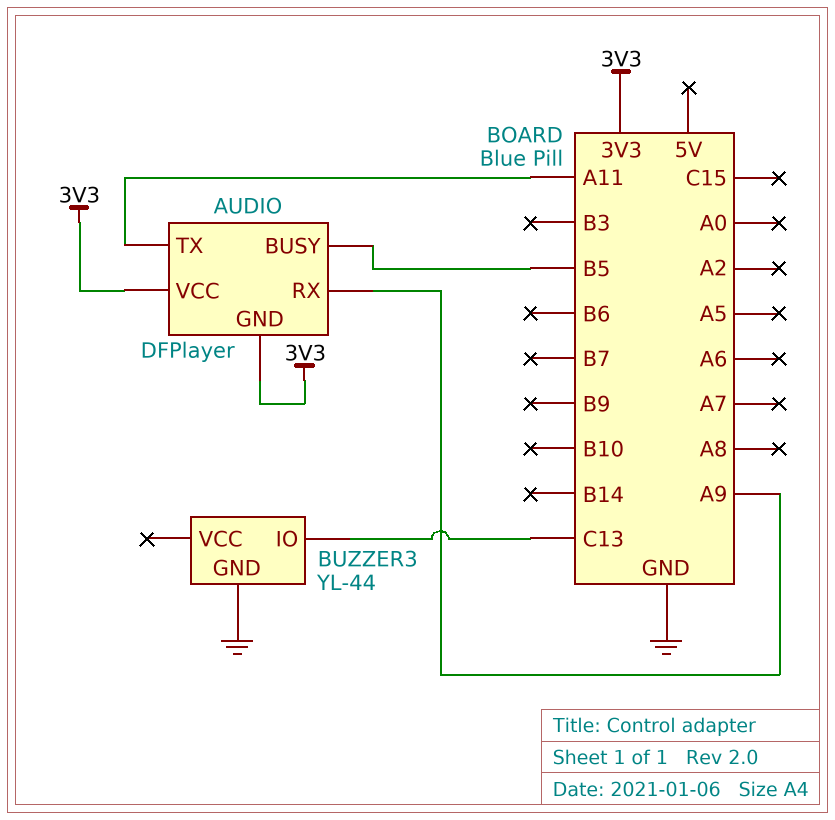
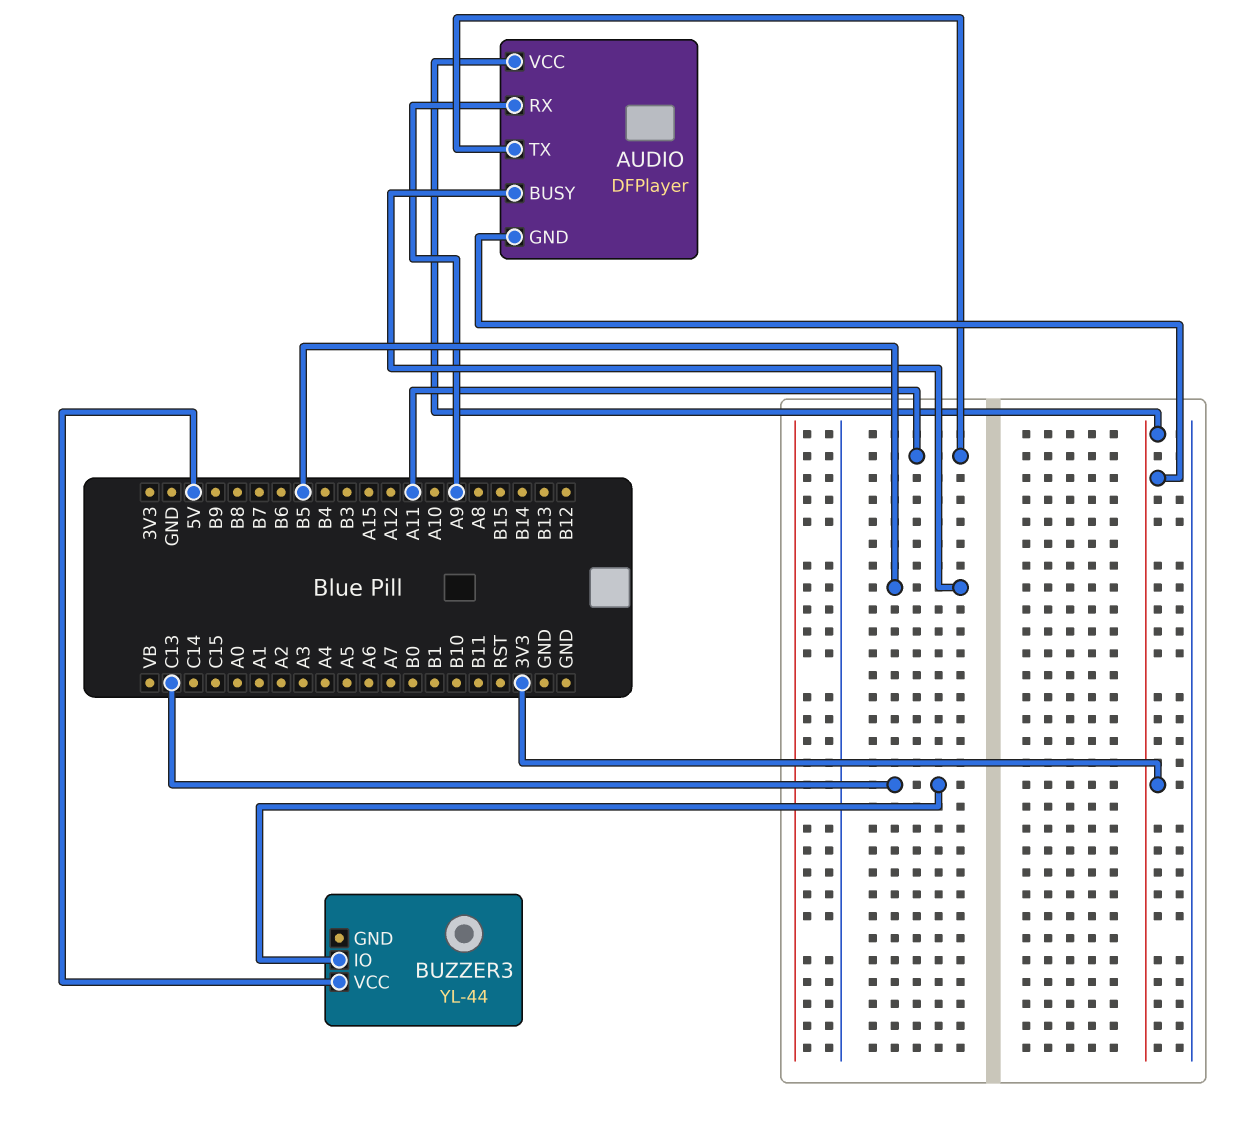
BUZZER3 pin GND: GND -> none
BUZZER3 pin VCC: none -> 5V

